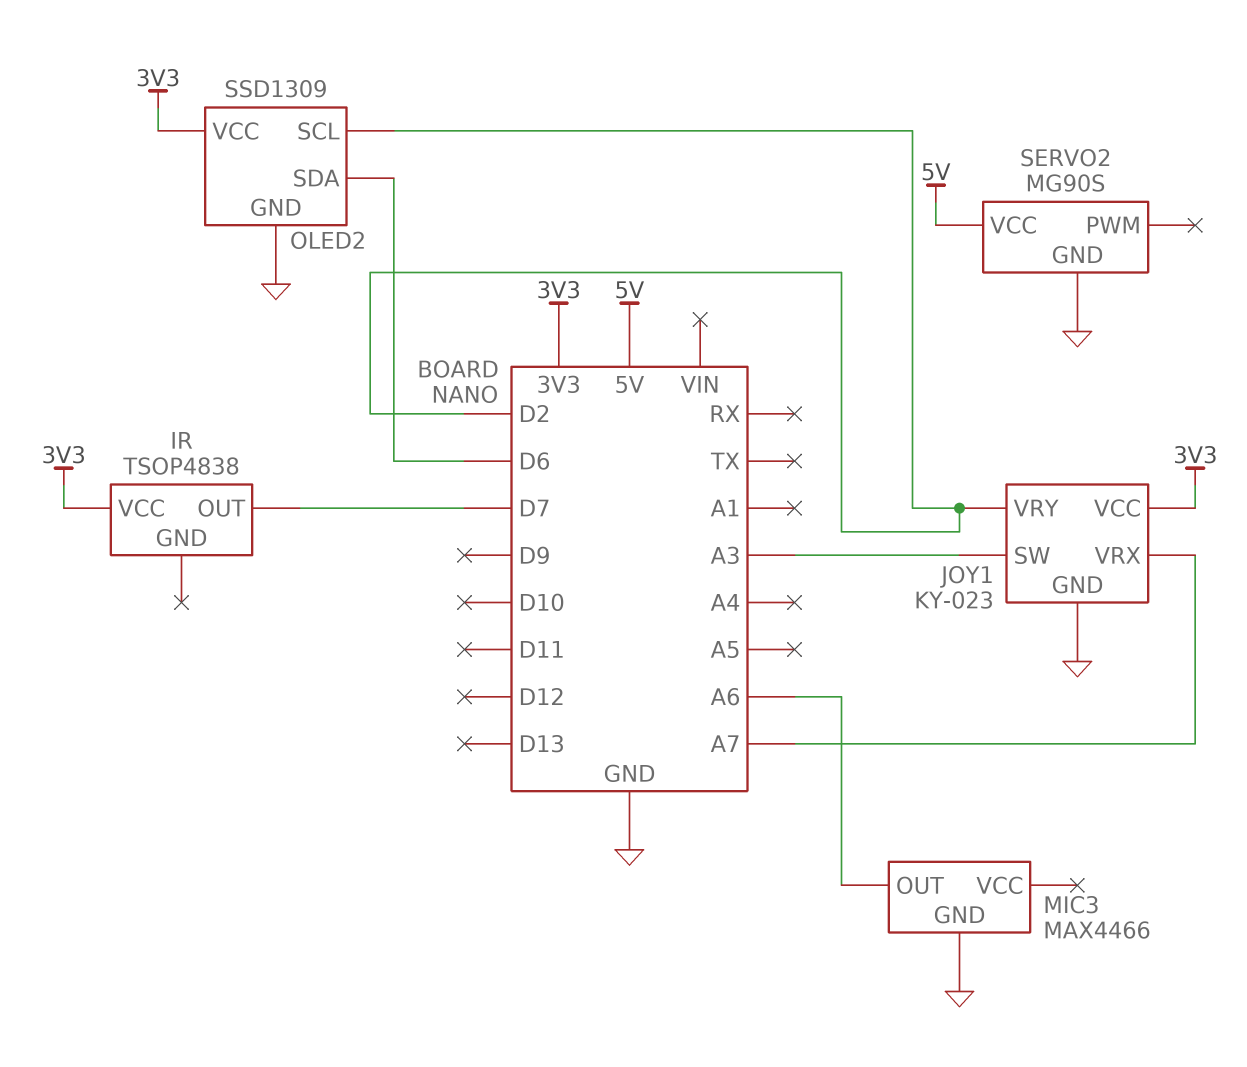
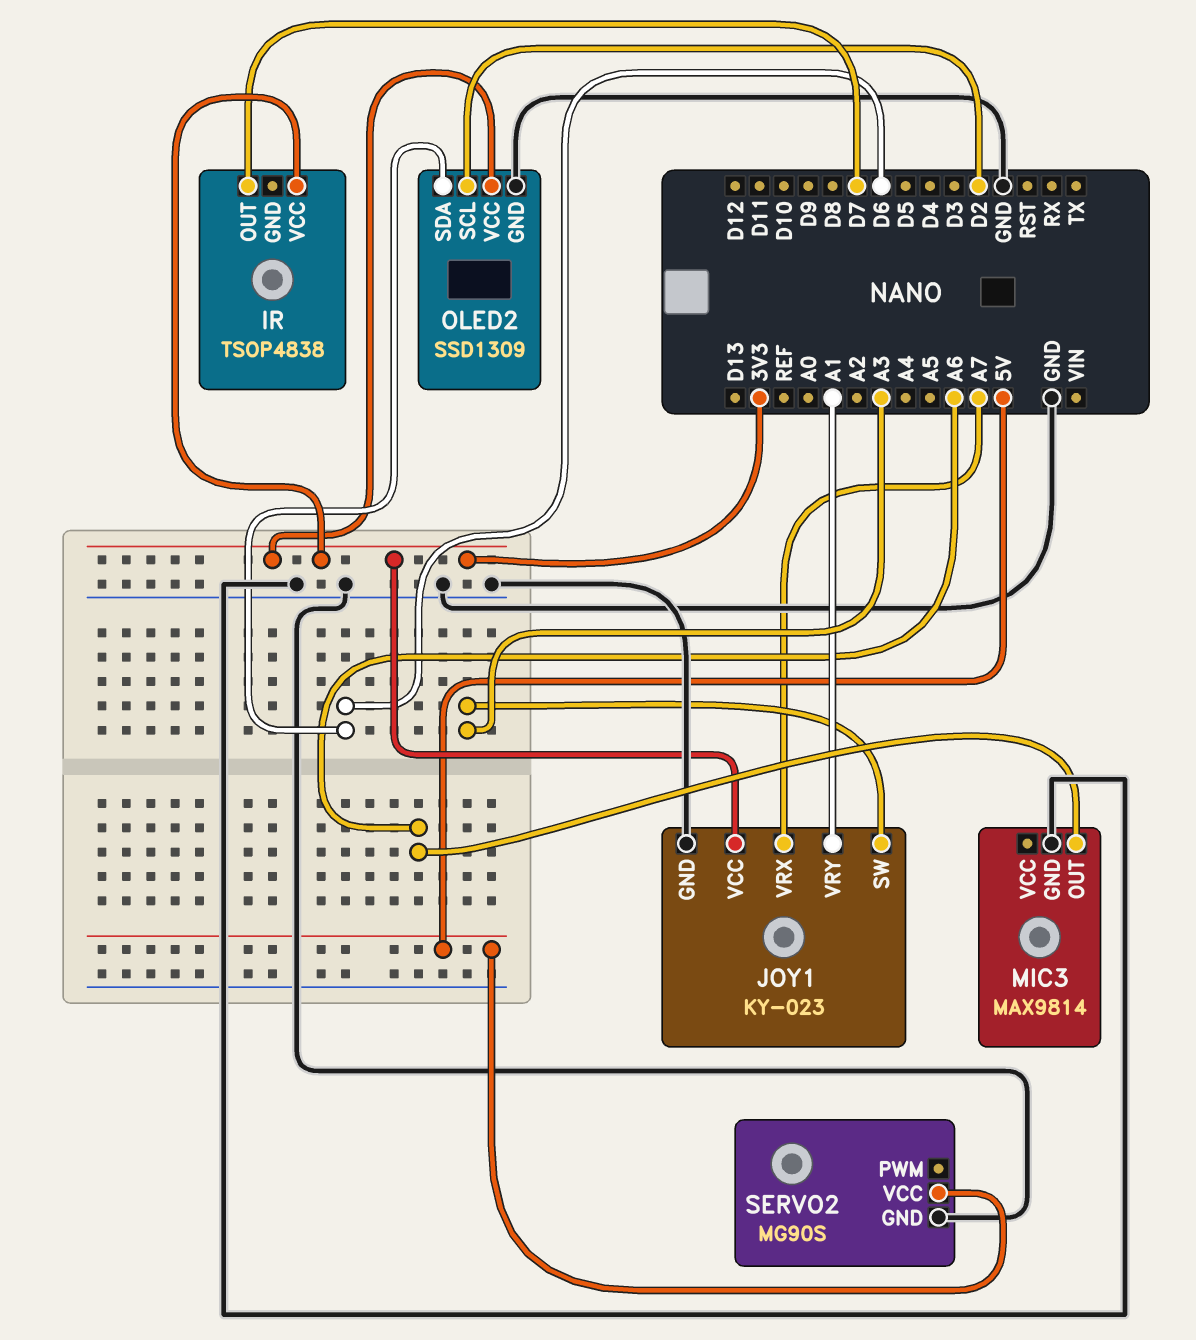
JOY1 pin VRY: D2 -> A1
MIC3: MAX4466 -> MAX9814

